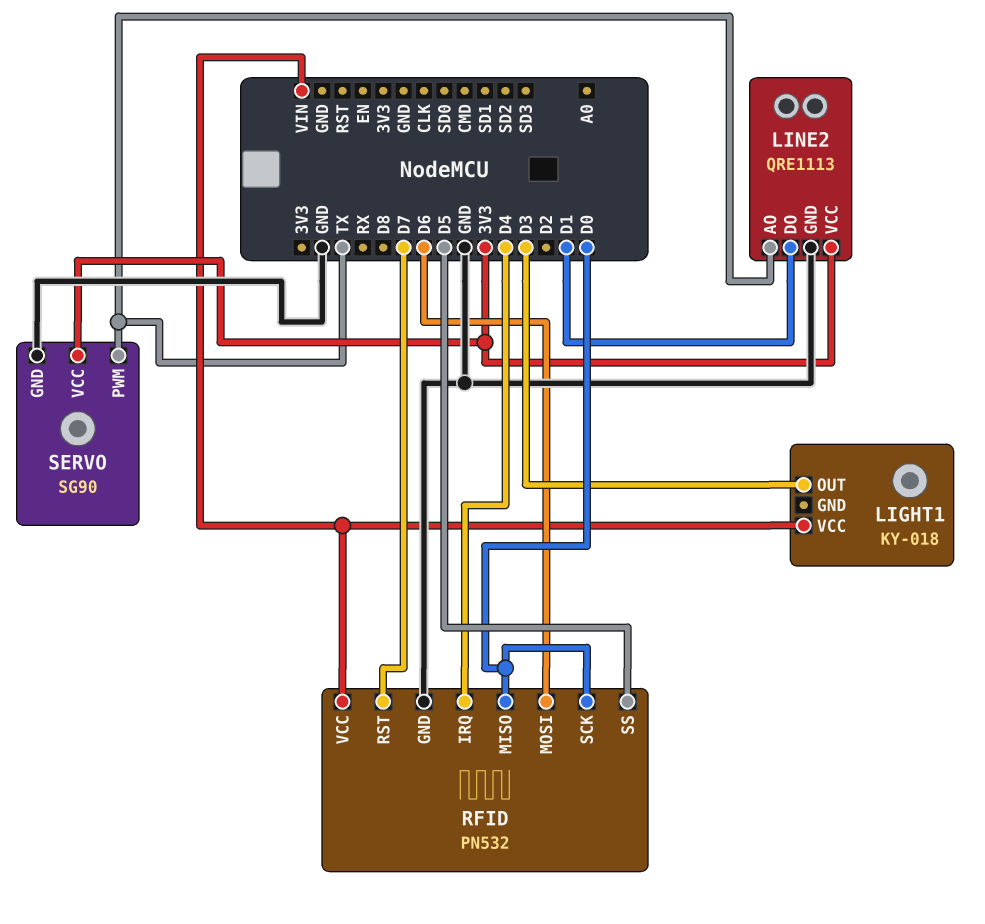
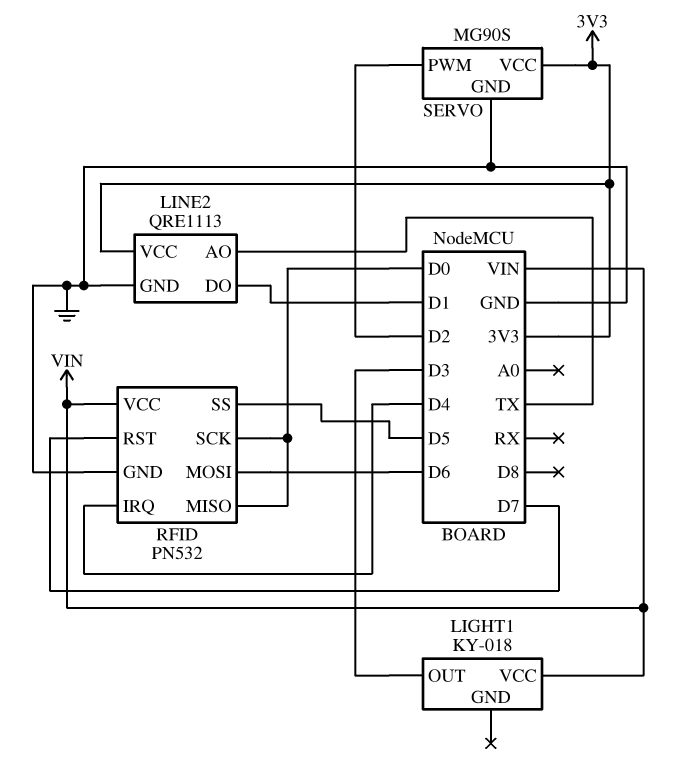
SERVO: SG90 -> MG90S
SERVO pin PWM: TX -> D2

